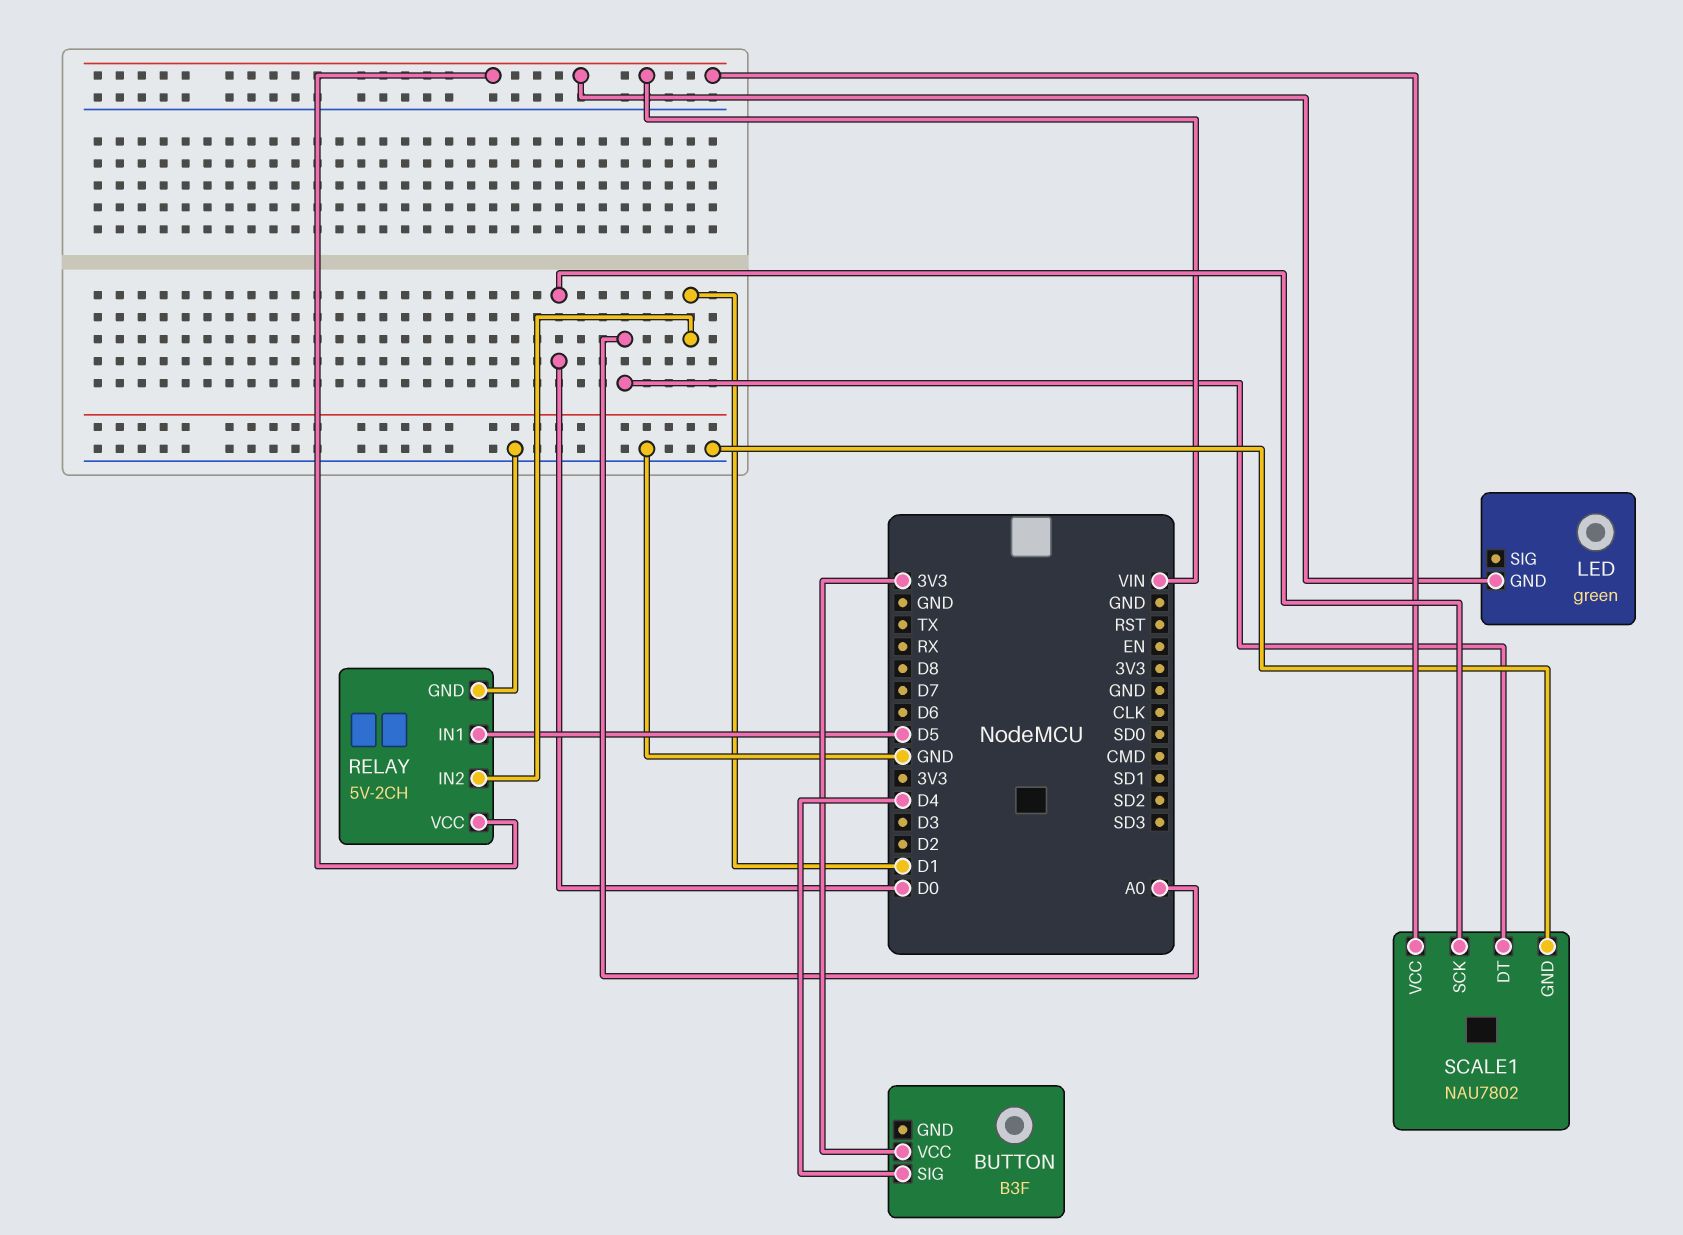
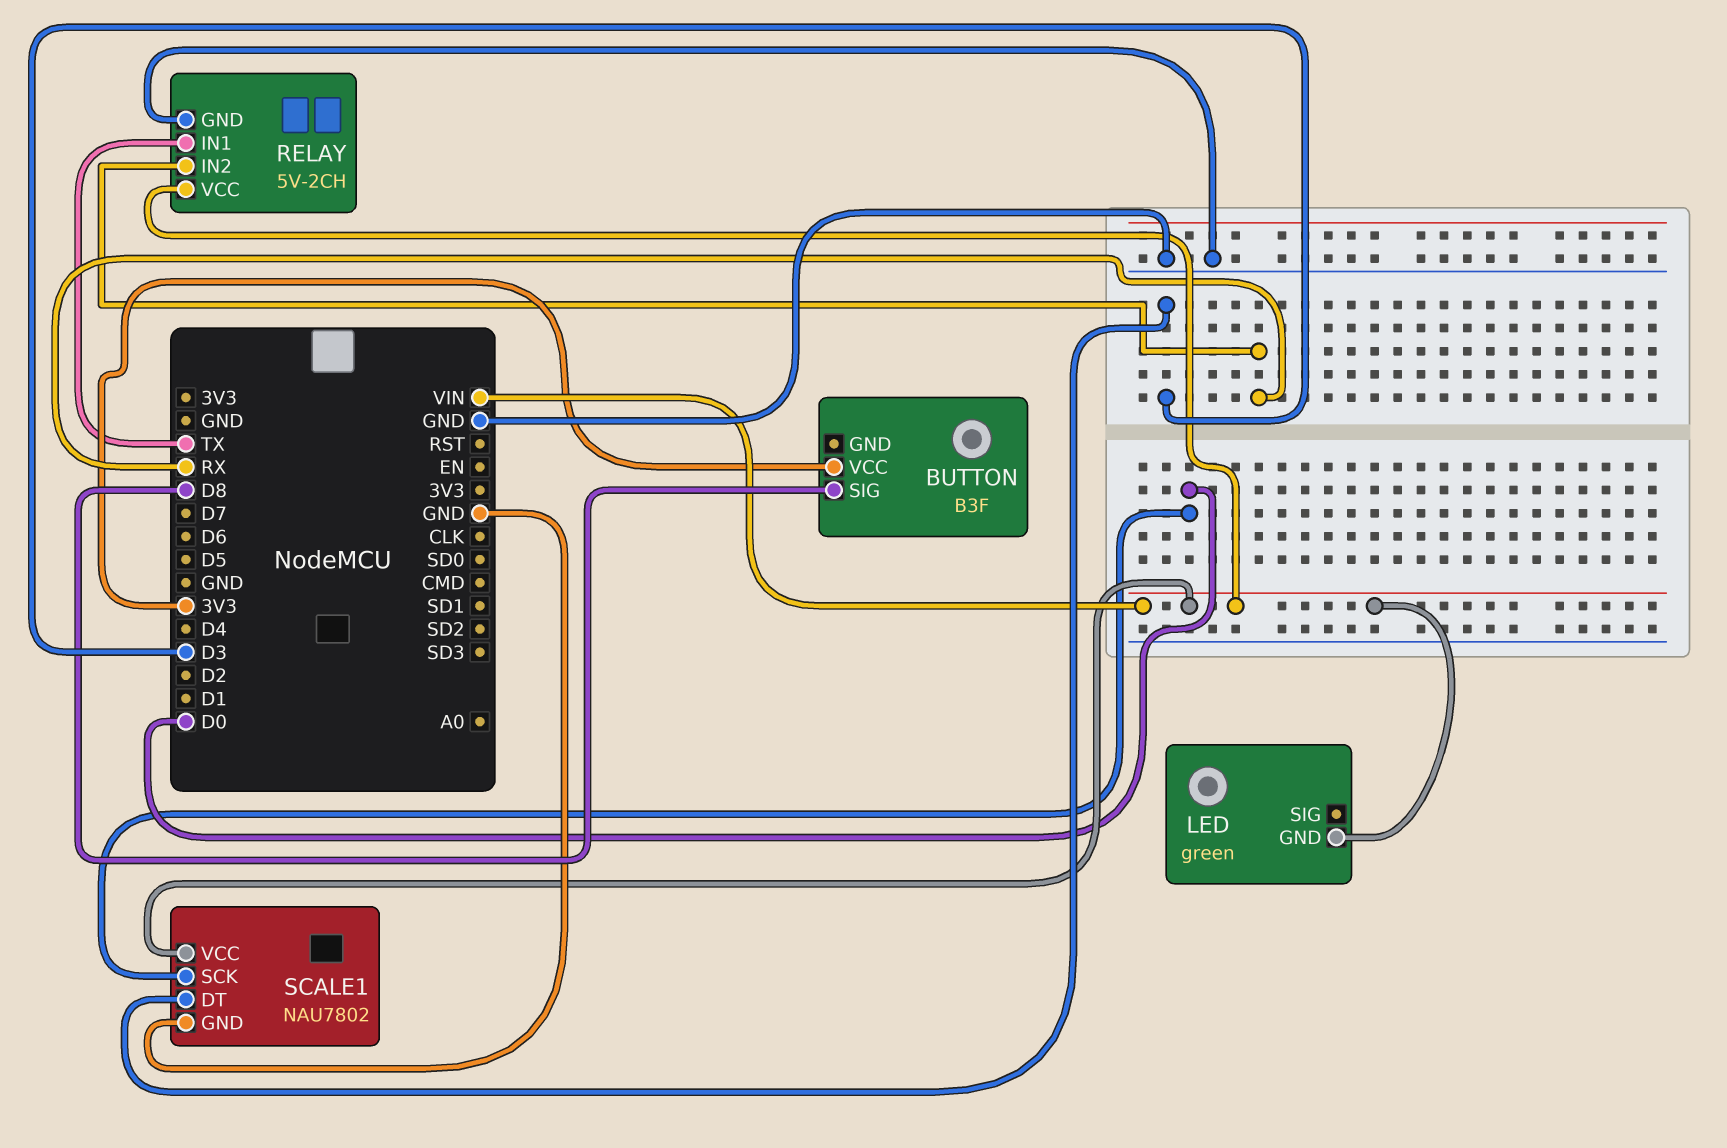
BUTTON pin SIG: D4 -> D8
RELAY pin IN1: D5 -> TX
RELAY pin IN2: D1 -> RX
SCALE1 pin DT: A0 -> D3

